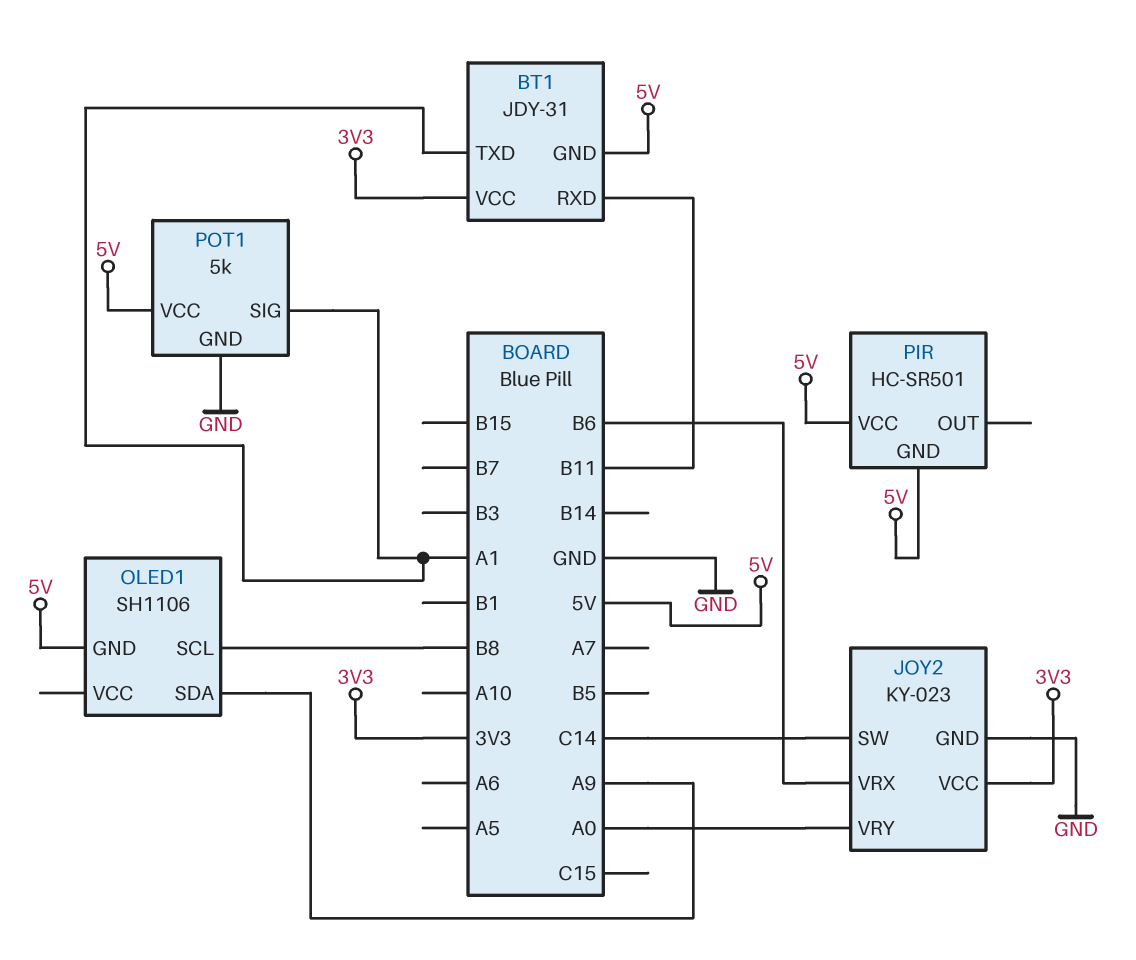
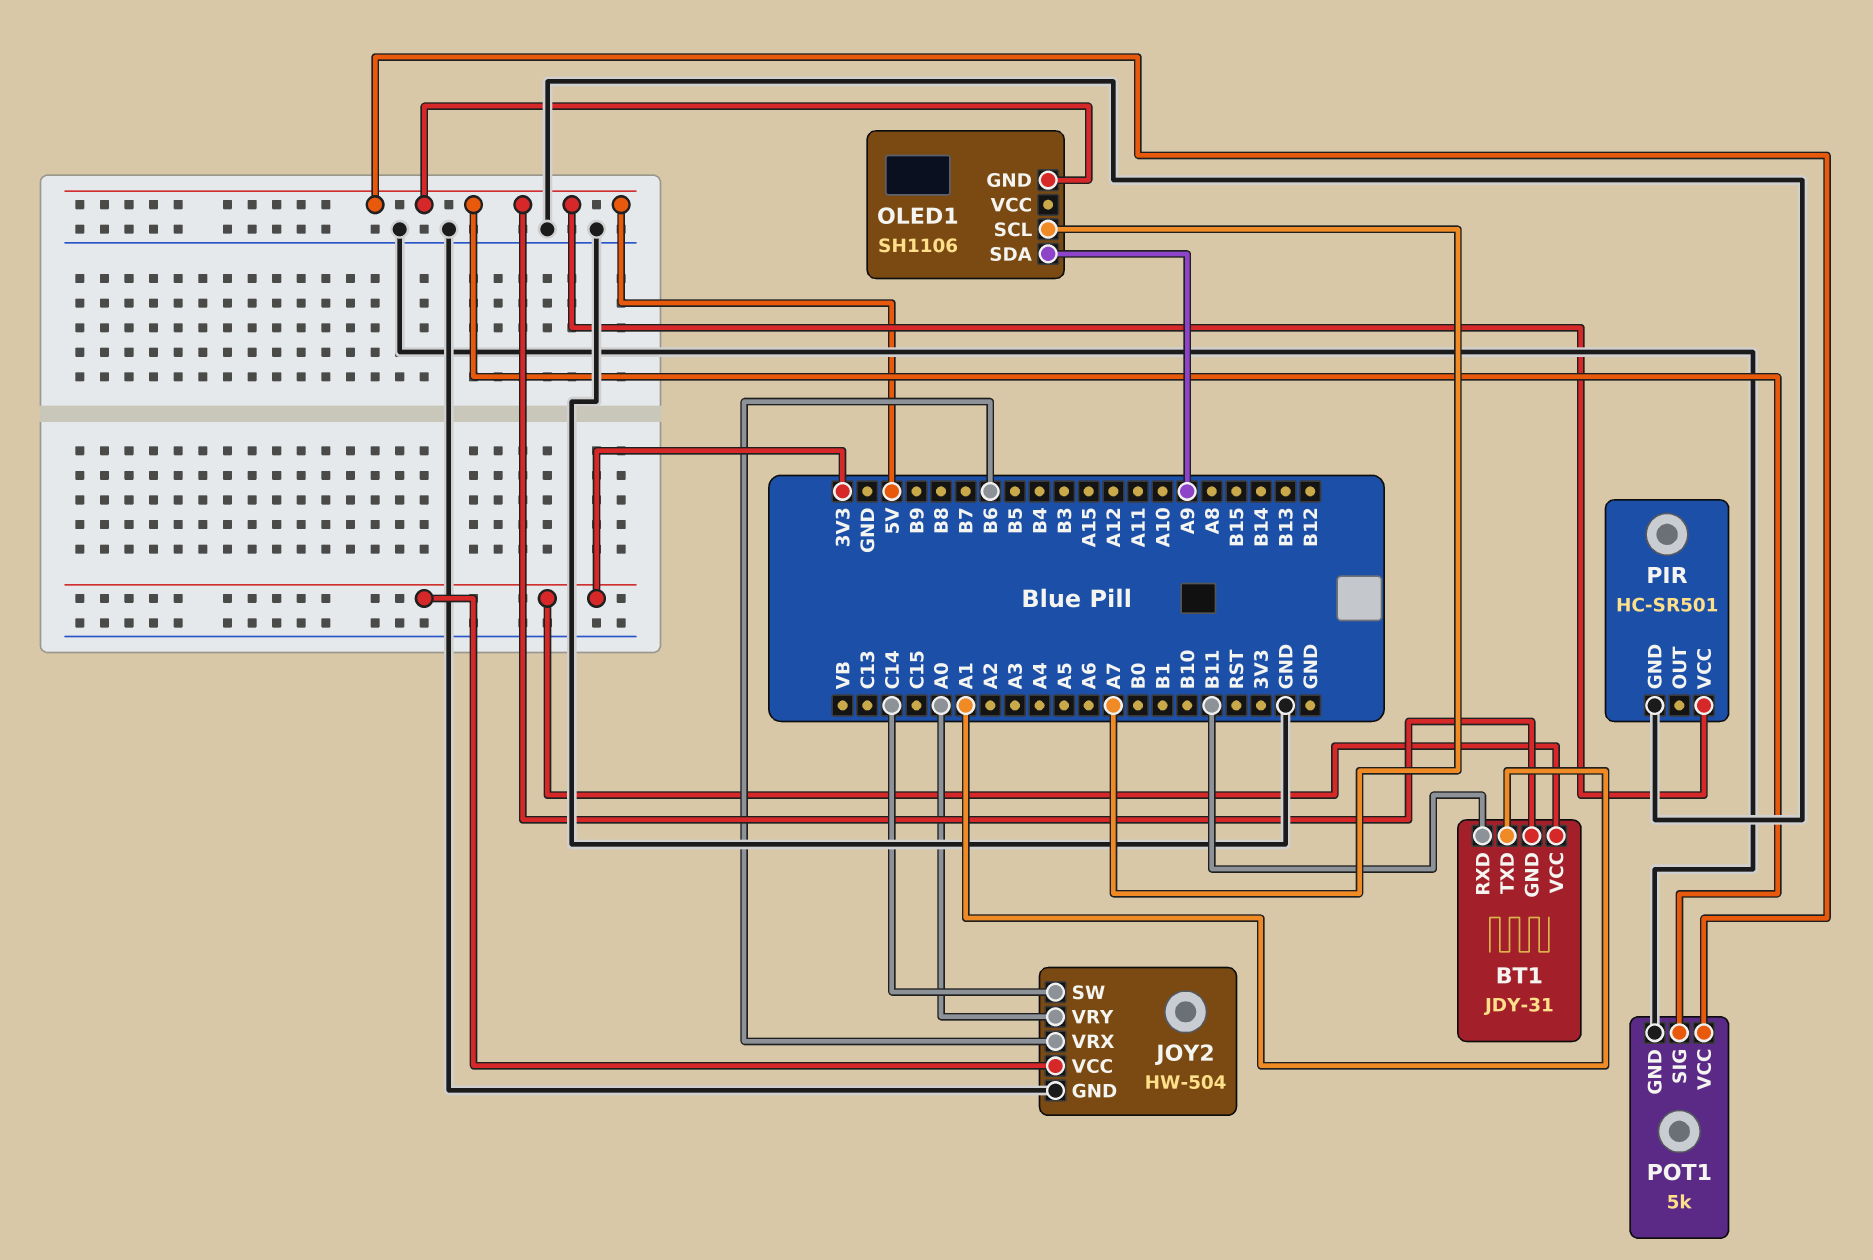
JOY2: KY-023 -> HW-504
OLED1 pin SCL: B8 -> A7
PIR pin GND: 5V -> GND
POT1 pin SIG: A1 -> 5V

